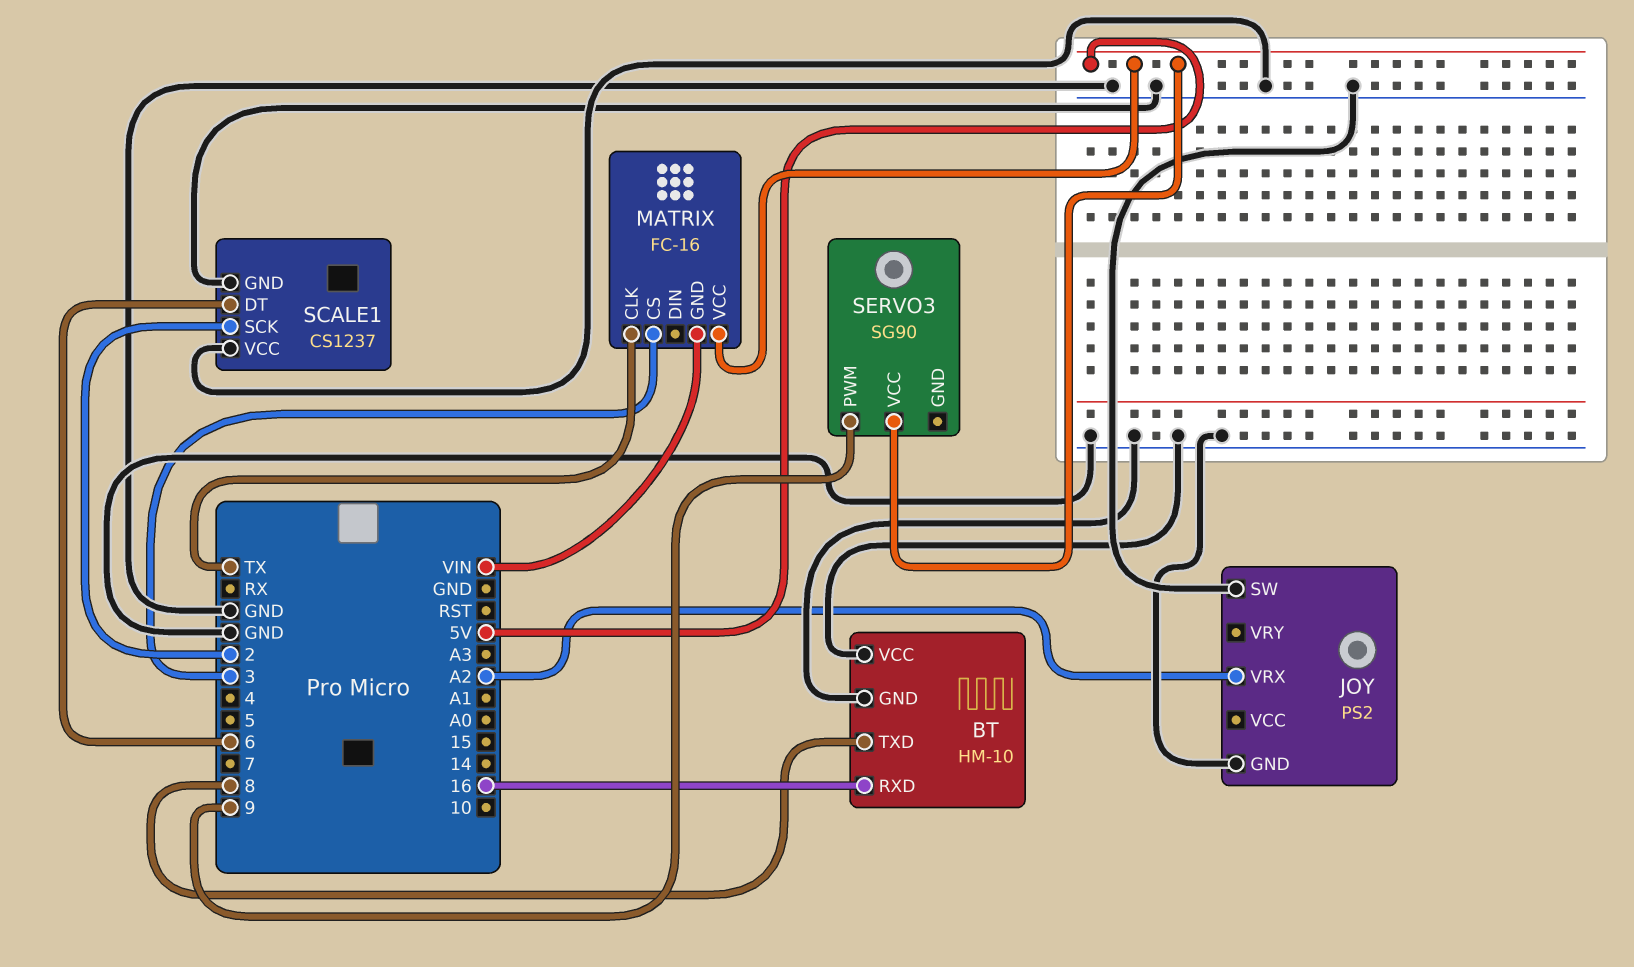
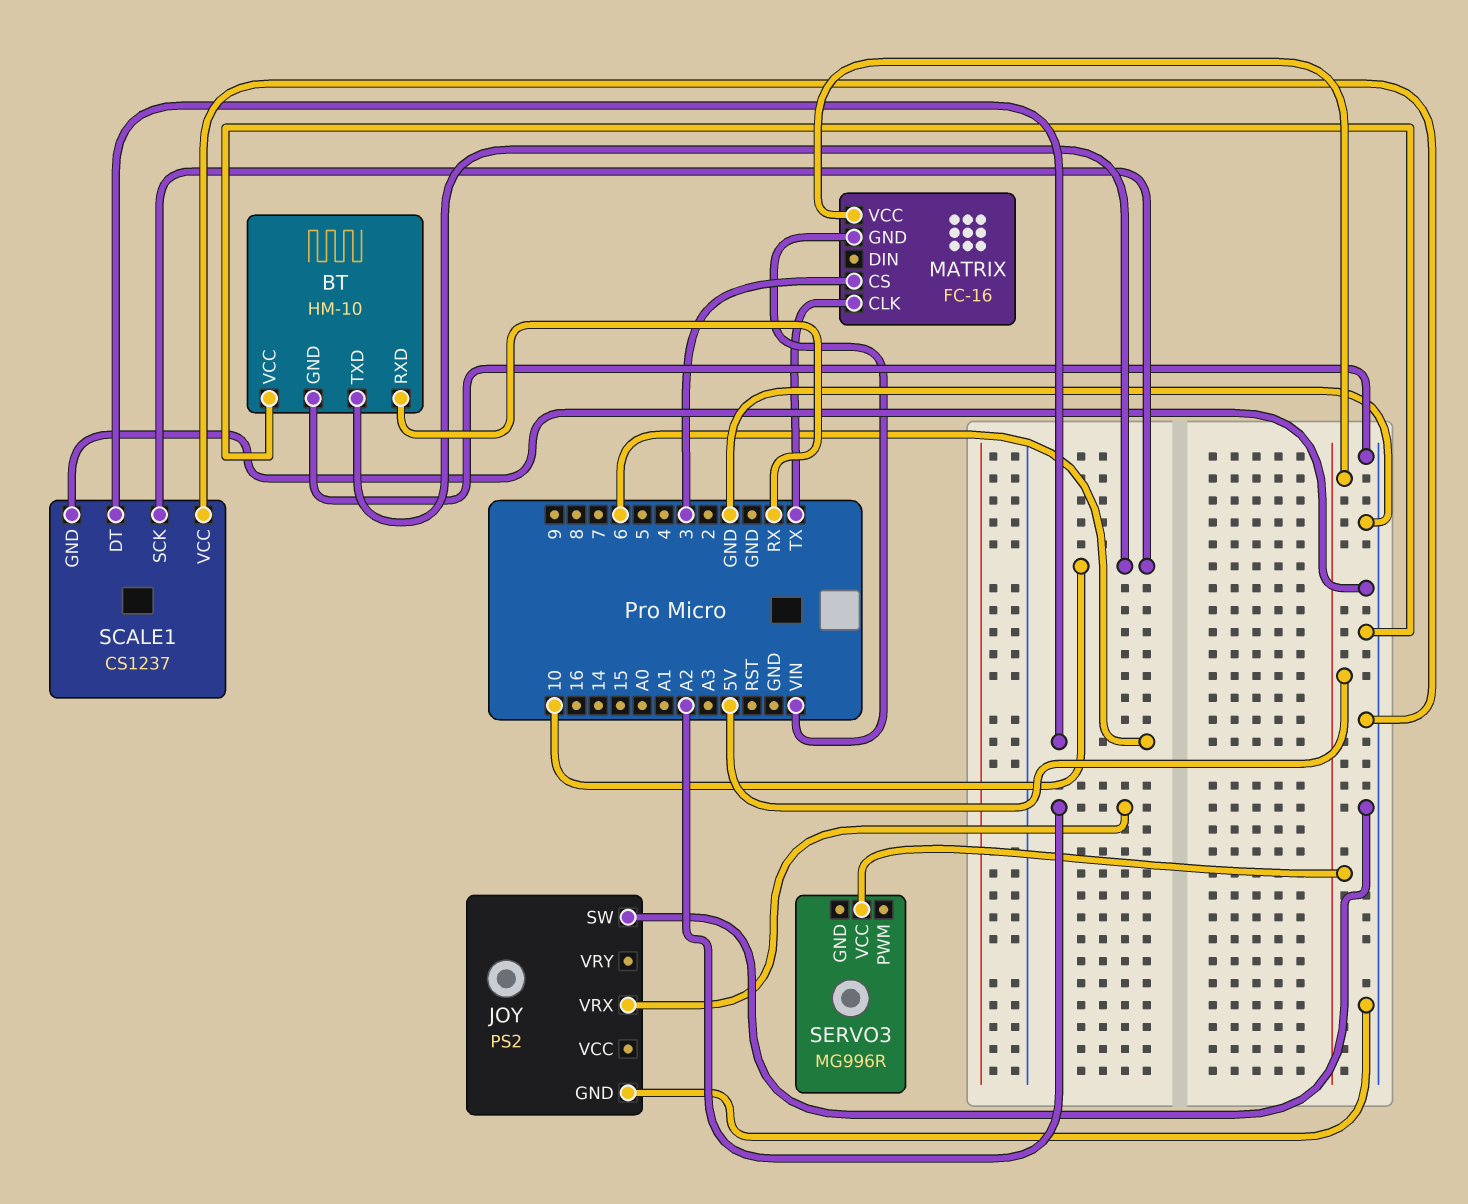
BT pin RXD: 16 -> RX
BT pin TXD: 8 -> 10
SCALE1 pin SCK: 2 -> 10
SERVO3: SG90 -> MG996R
SERVO3 pin PWM: 9 -> none

